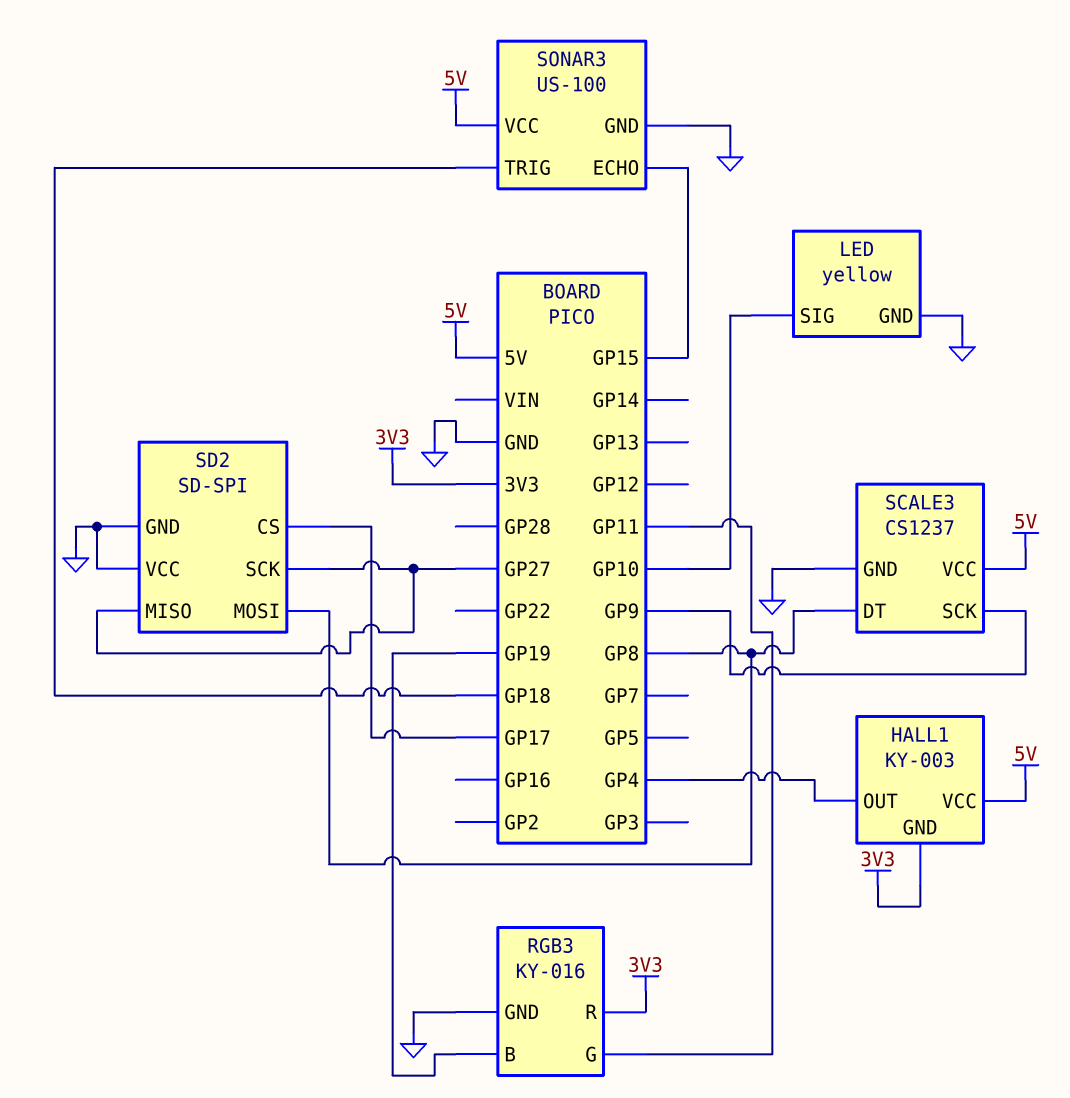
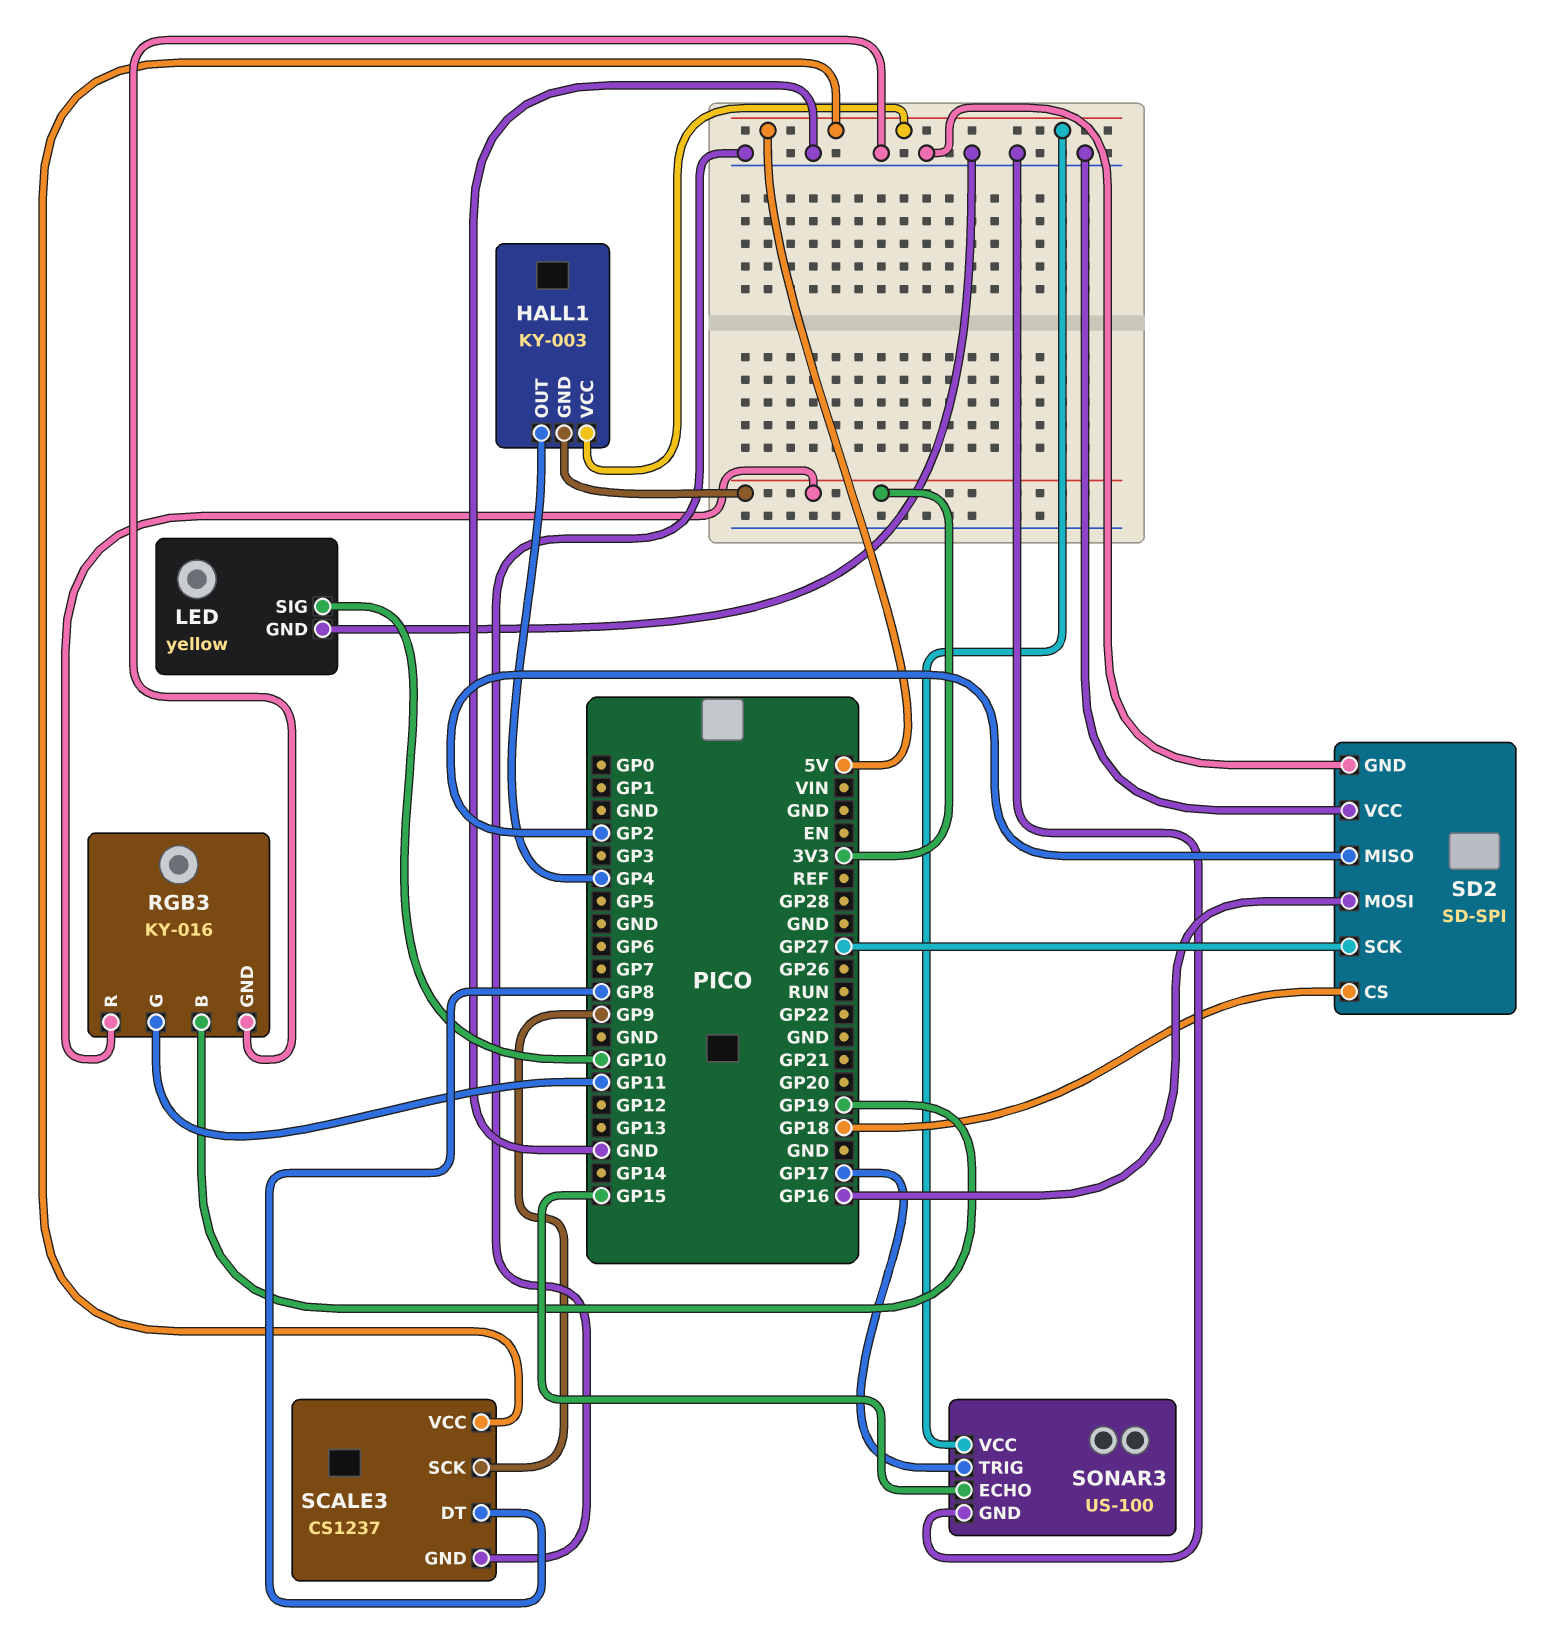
SD2 pin CS: GP17 -> GP18
SD2 pin MISO: GP27 -> GP2
SD2 pin MOSI: GP8 -> GP16
SONAR3 pin TRIG: GP18 -> GP17

